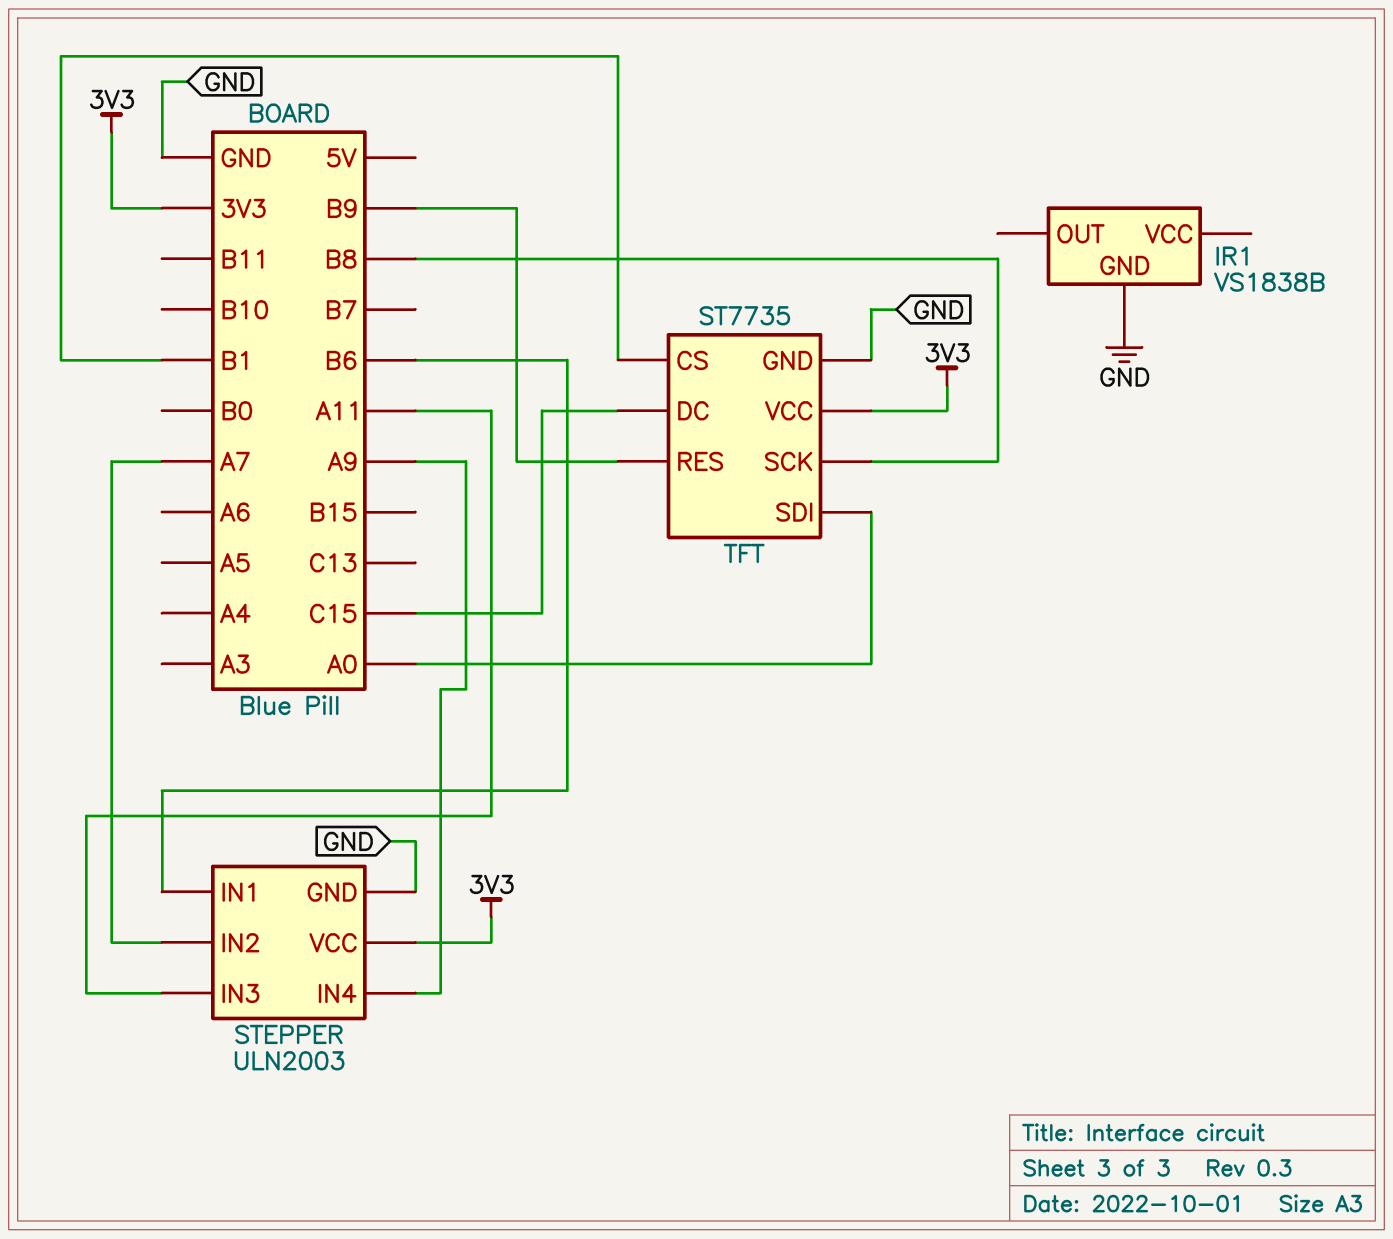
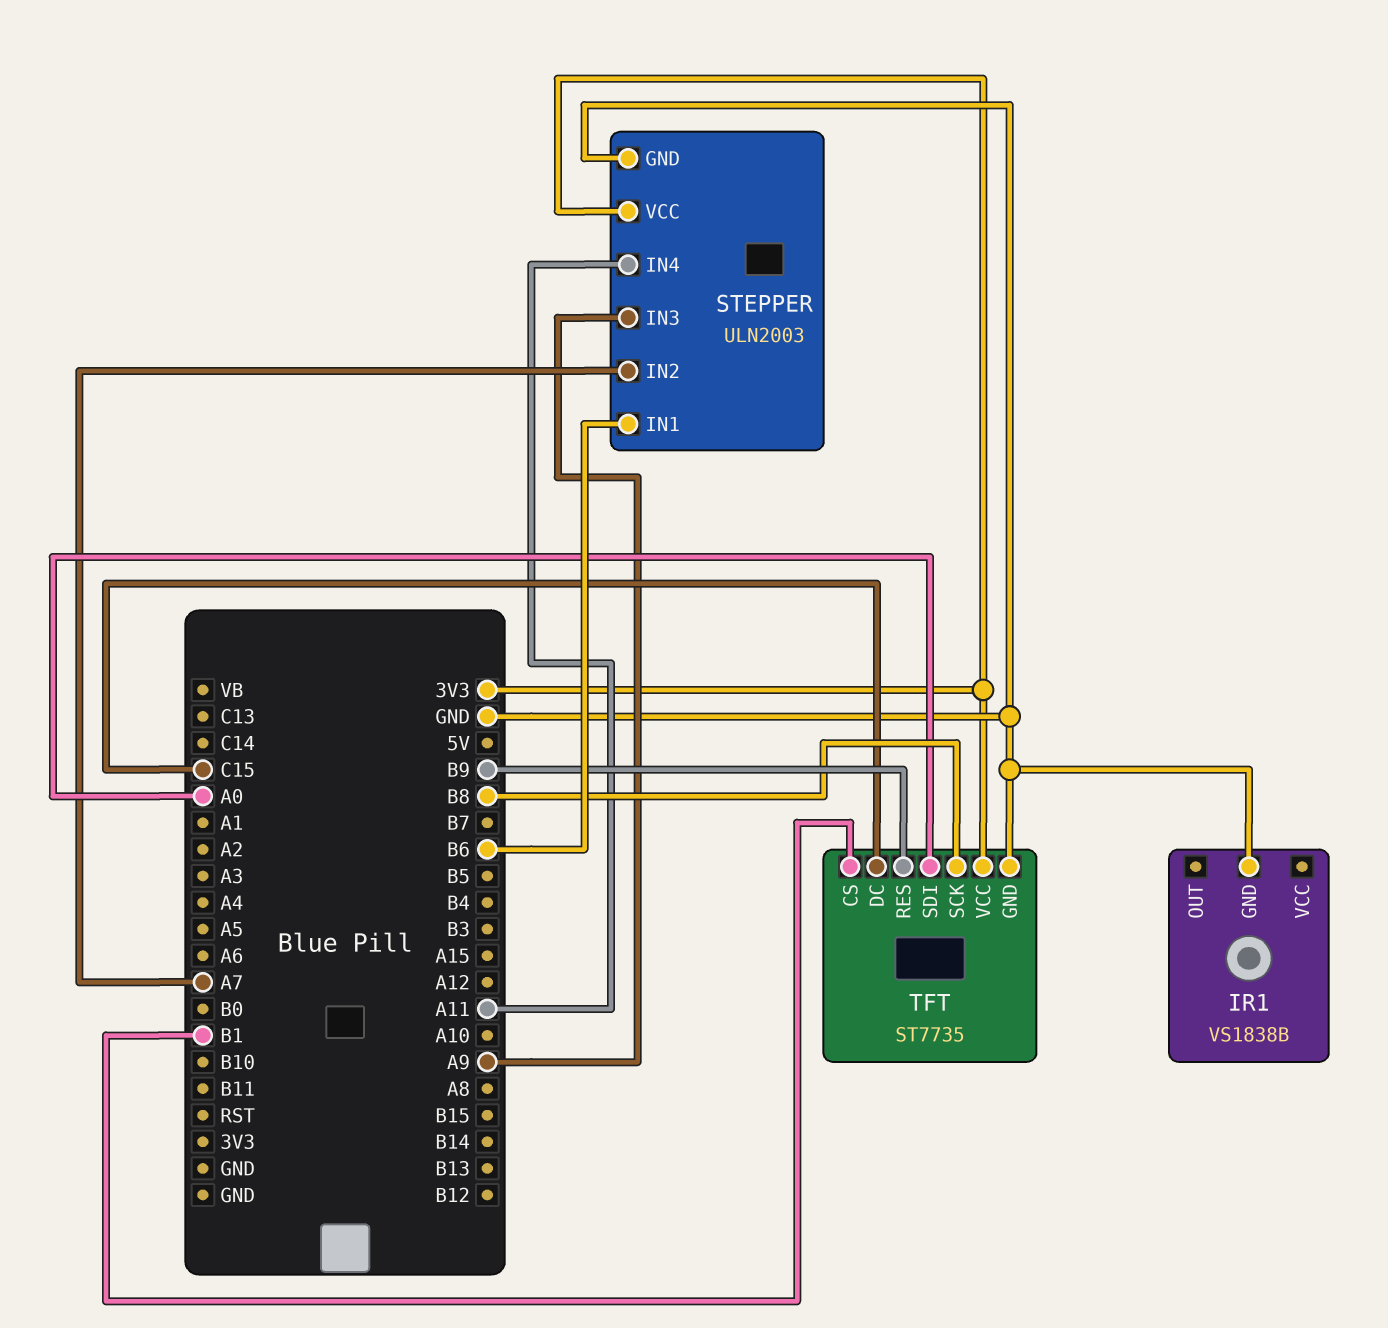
STEPPER pin IN3: A11 -> A9
STEPPER pin IN4: A9 -> A11

